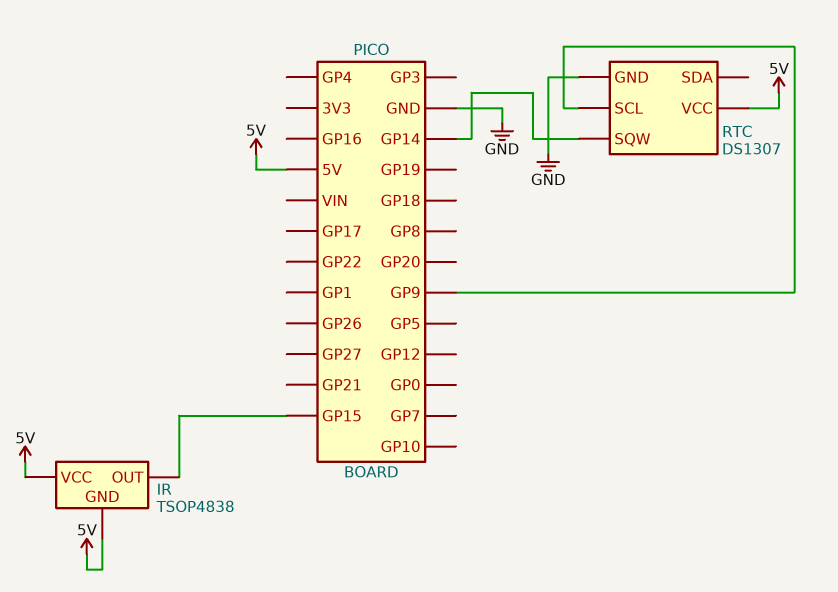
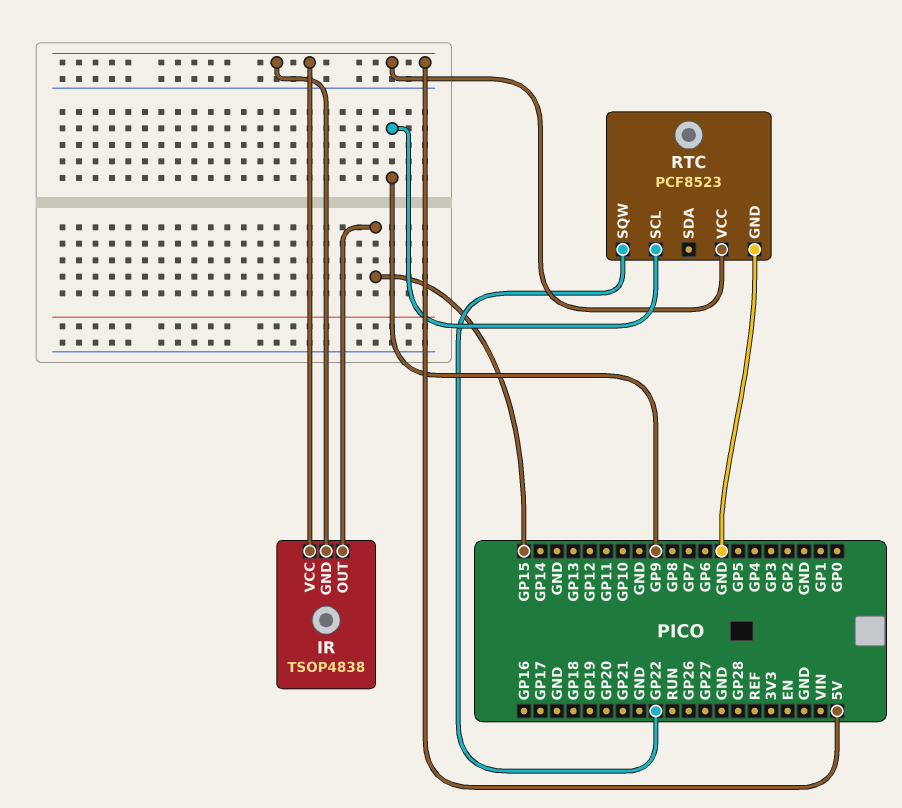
RTC: DS1307 -> PCF8523
RTC pin SQW: GP14 -> GP22

